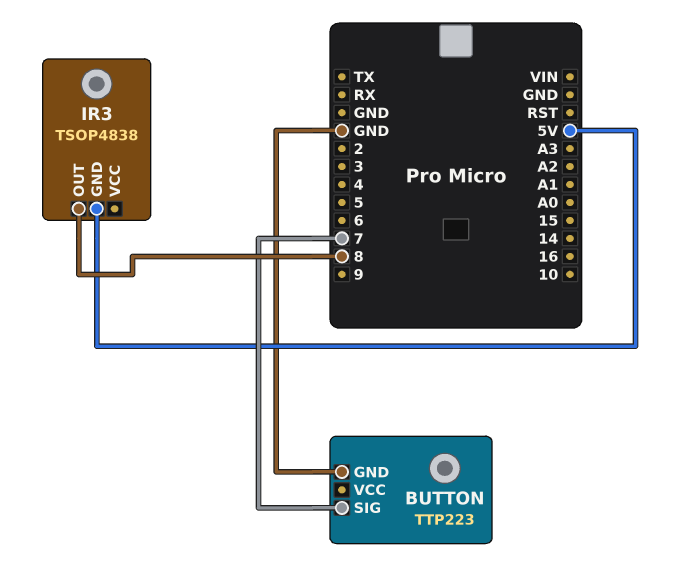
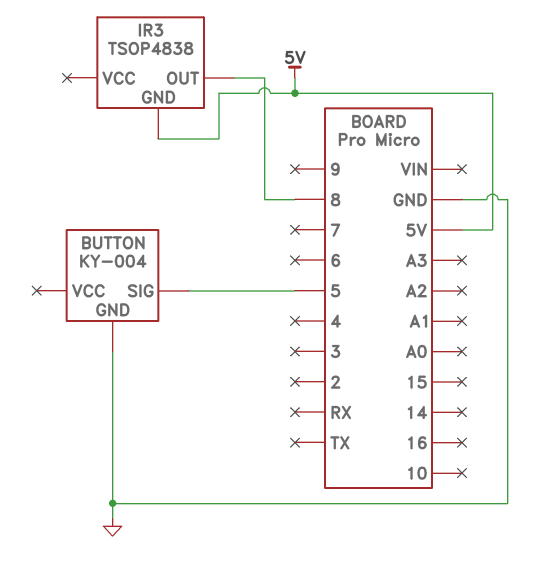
BUTTON: TTP223 -> KY-004
BUTTON pin SIG: 7 -> 5

